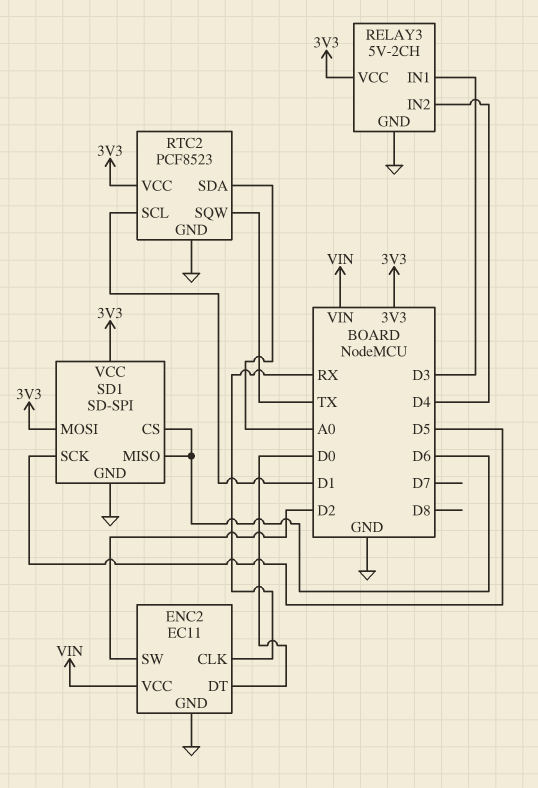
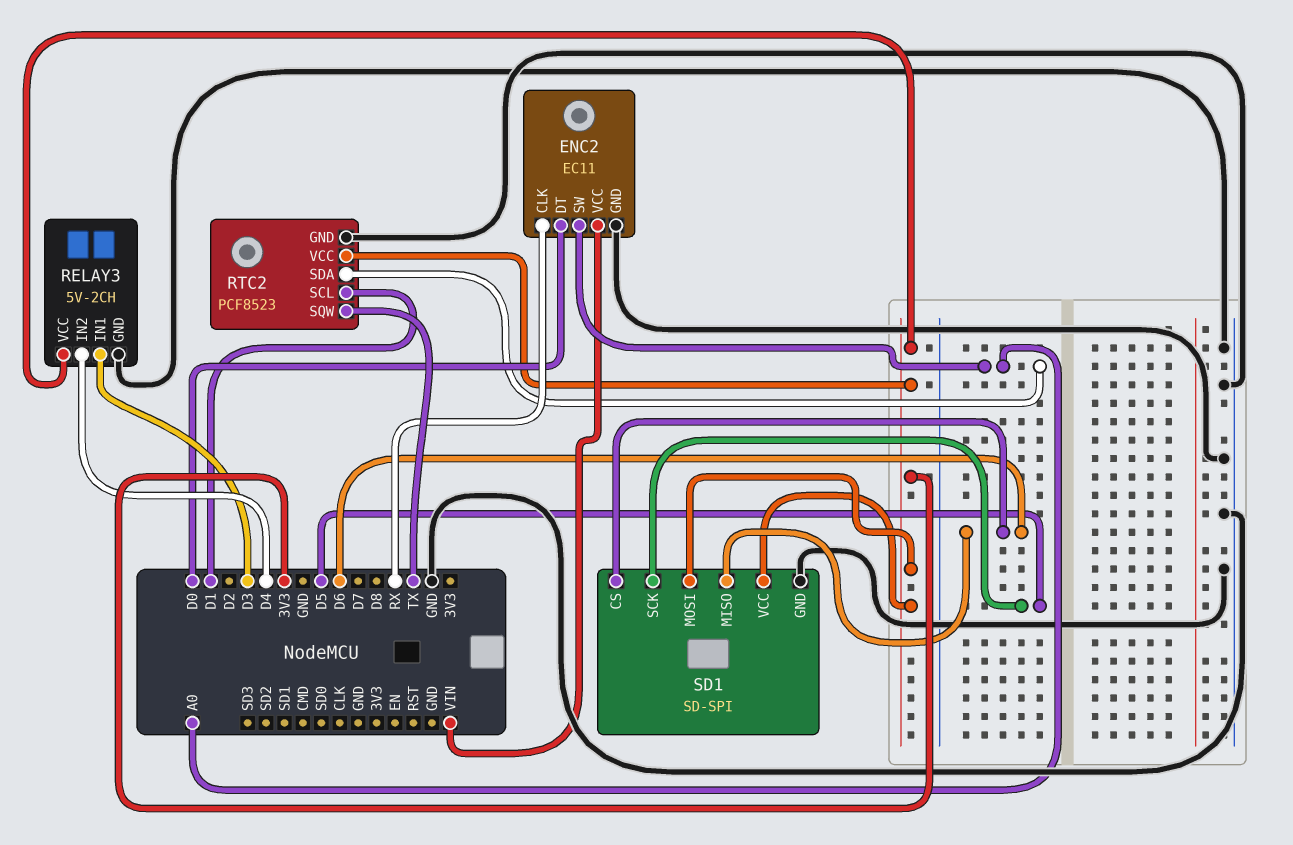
ENC2 pin SW: D2 -> A0

